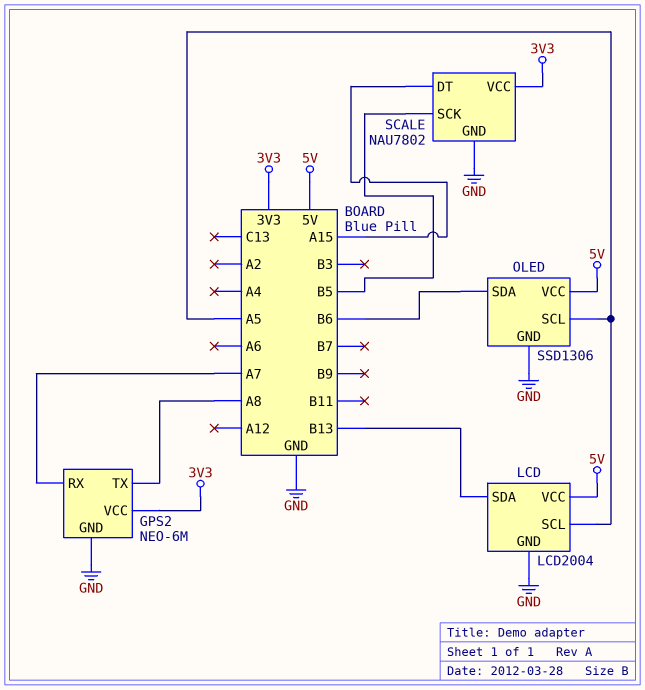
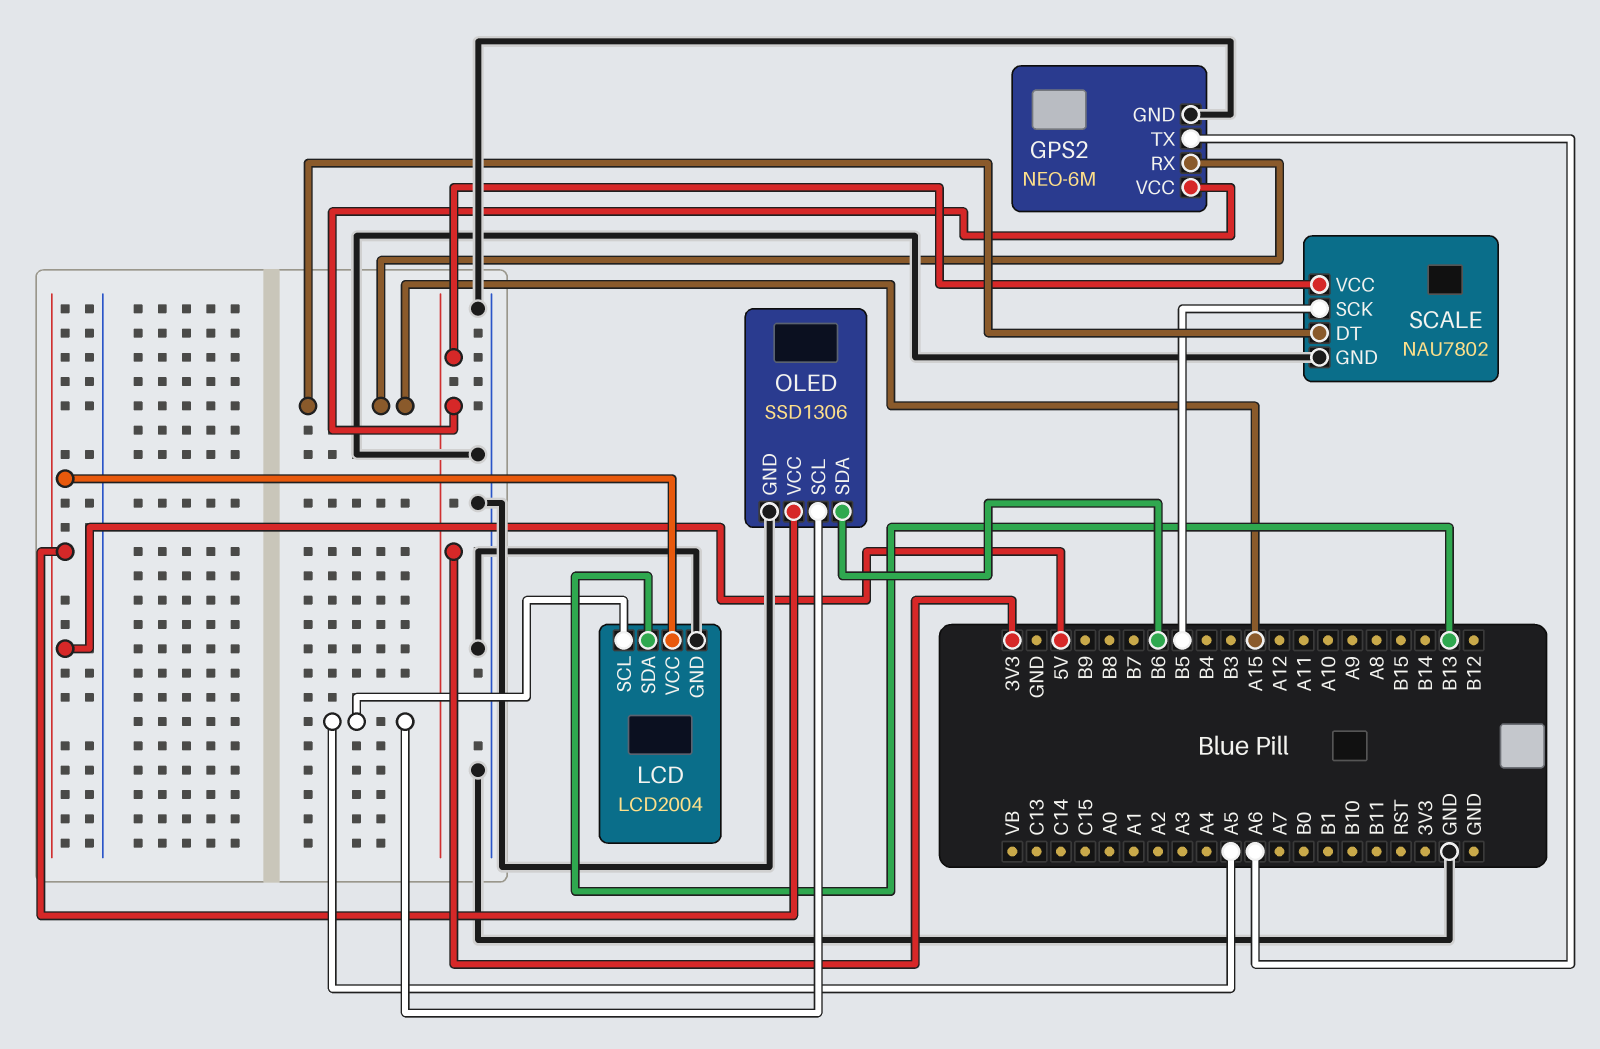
GPS2 pin RX: A7 -> A15
GPS2 pin TX: A8 -> A6

